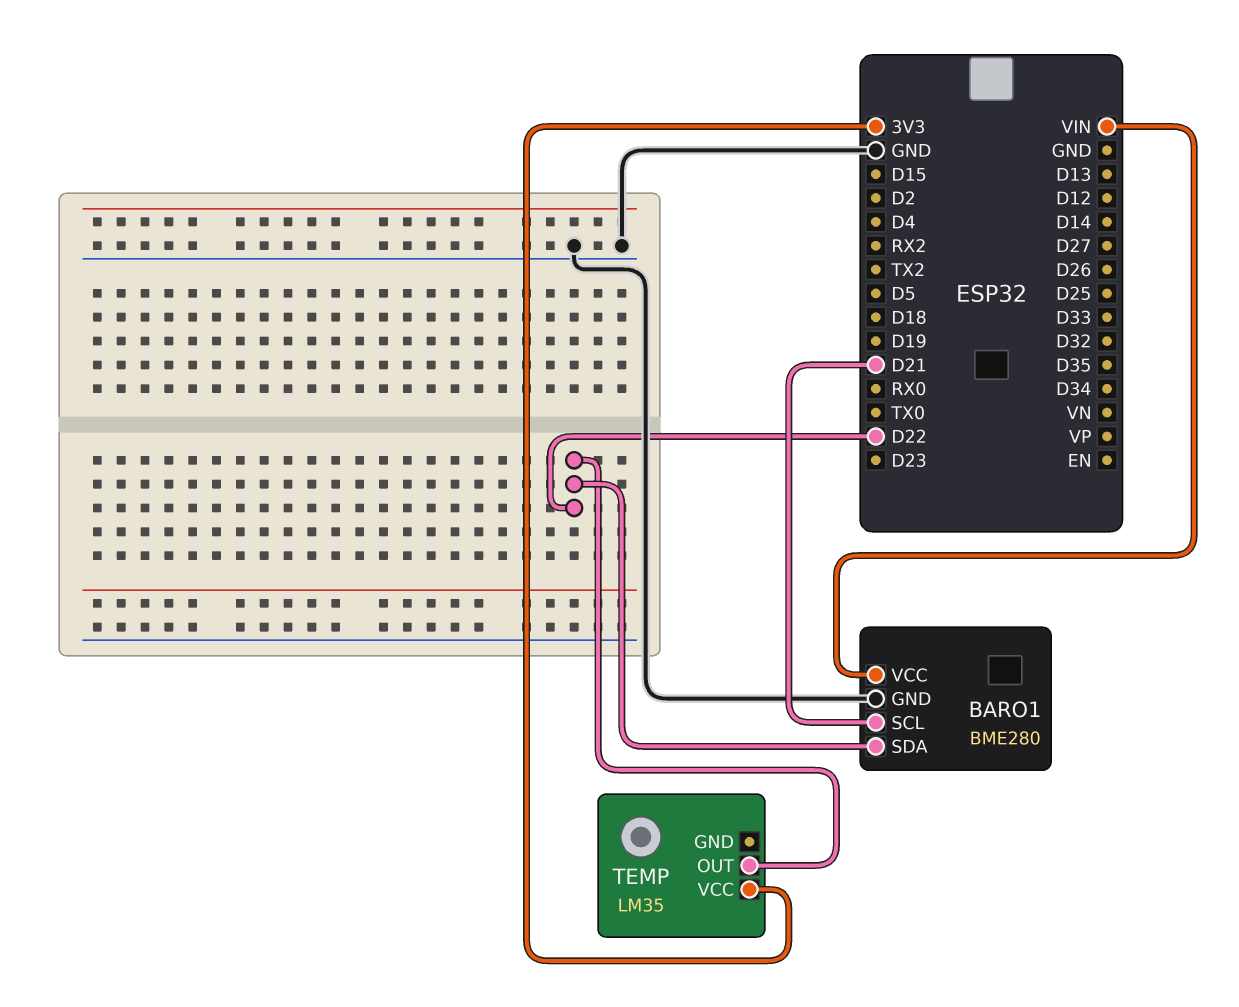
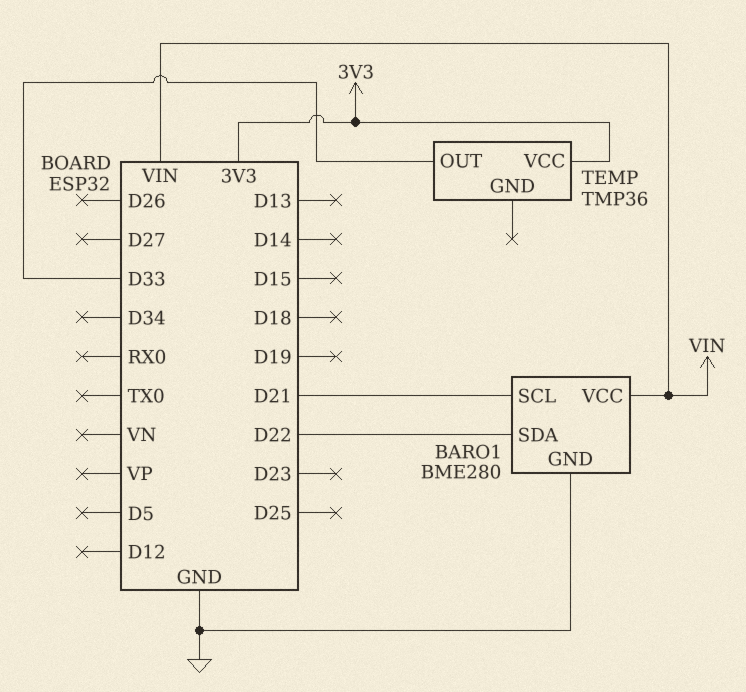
TEMP: LM35 -> TMP36
TEMP pin OUT: D22 -> D33

